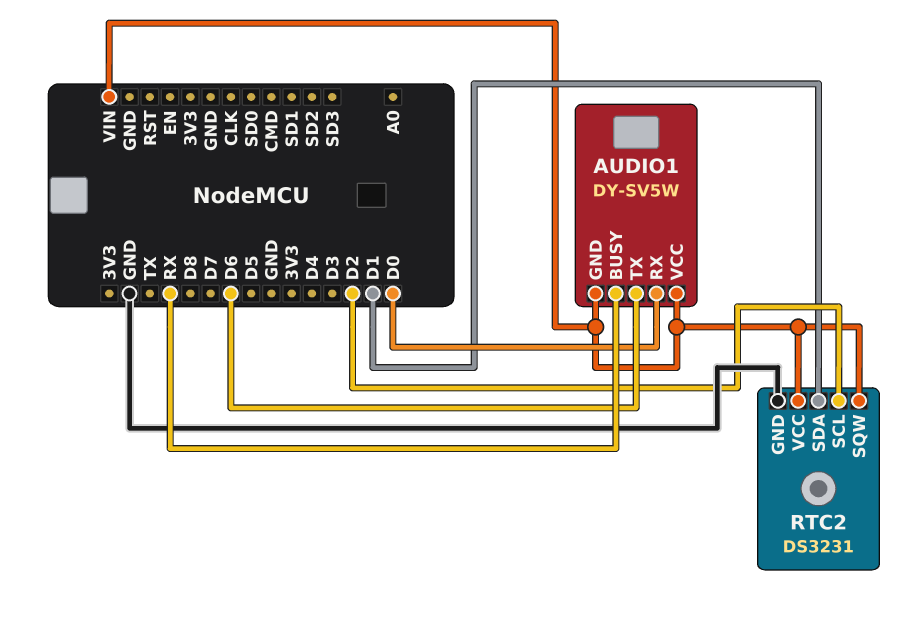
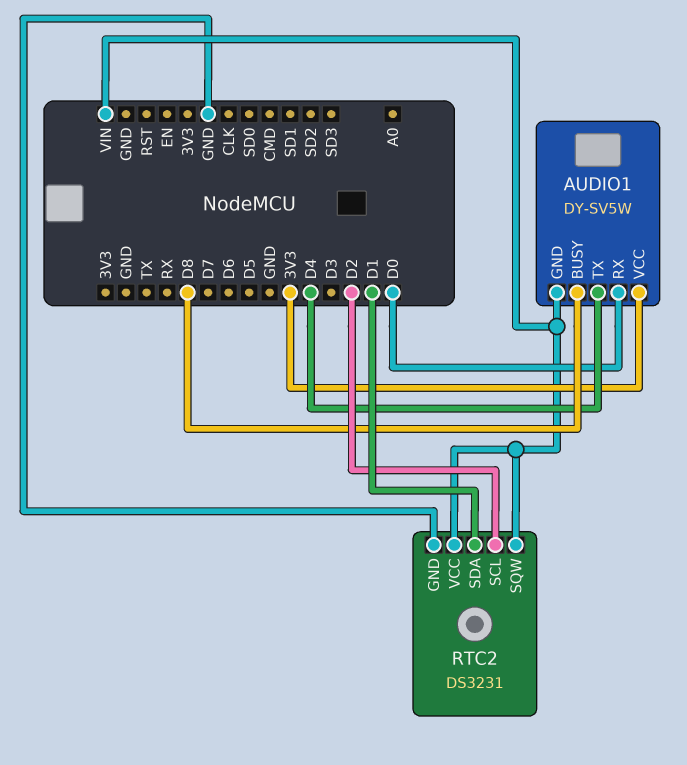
AUDIO1 pin BUSY: RX -> D8
AUDIO1 pin TX: D6 -> D4
AUDIO1 pin VCC: VIN -> 3V3

